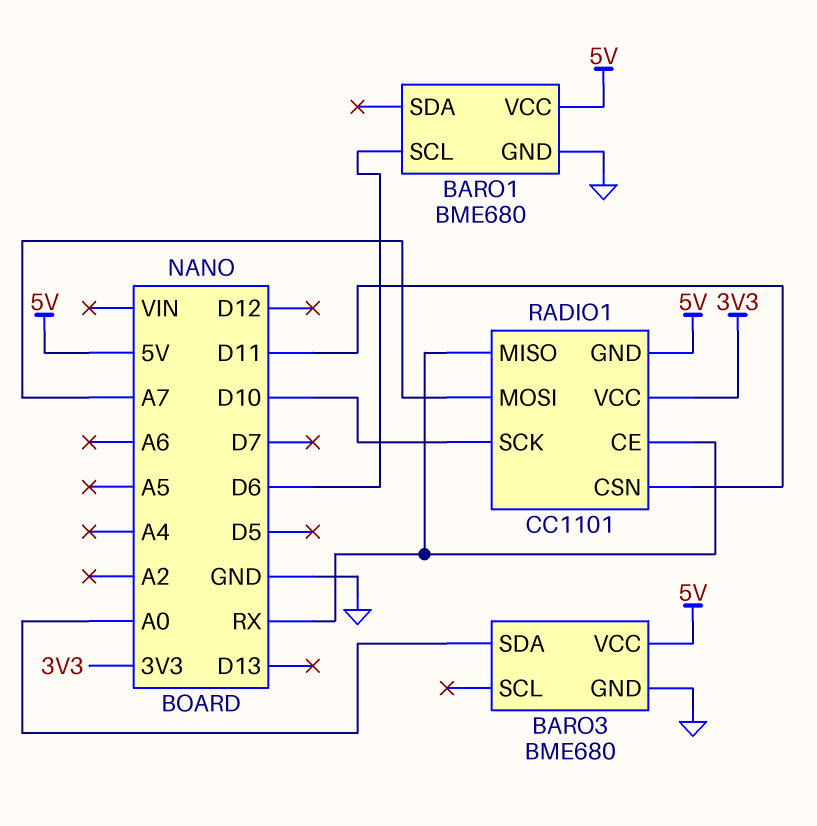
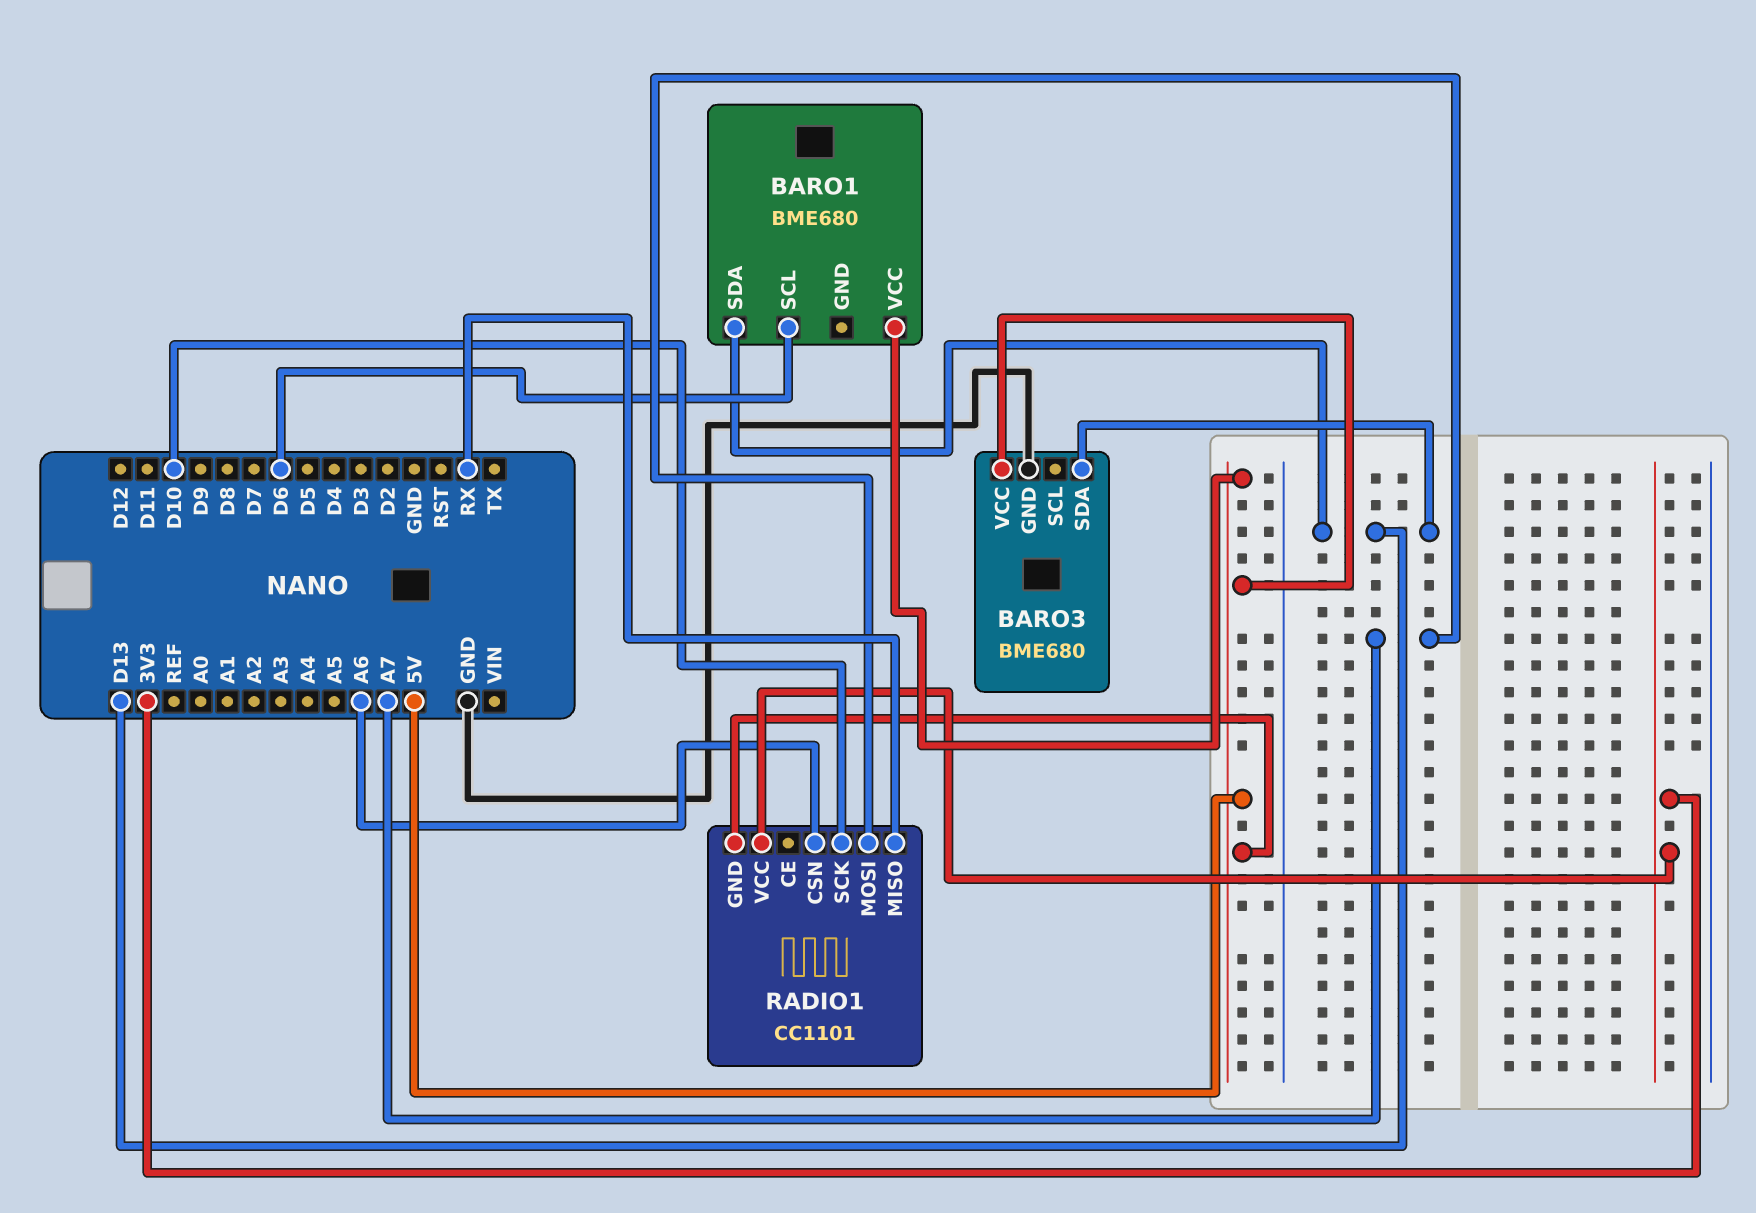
BARO1 pin GND: GND -> none
BARO1 pin SDA: none -> D13
BARO3 pin SDA: A0 -> D13
RADIO1 pin CE: RX -> none
RADIO1 pin CSN: D11 -> A6

